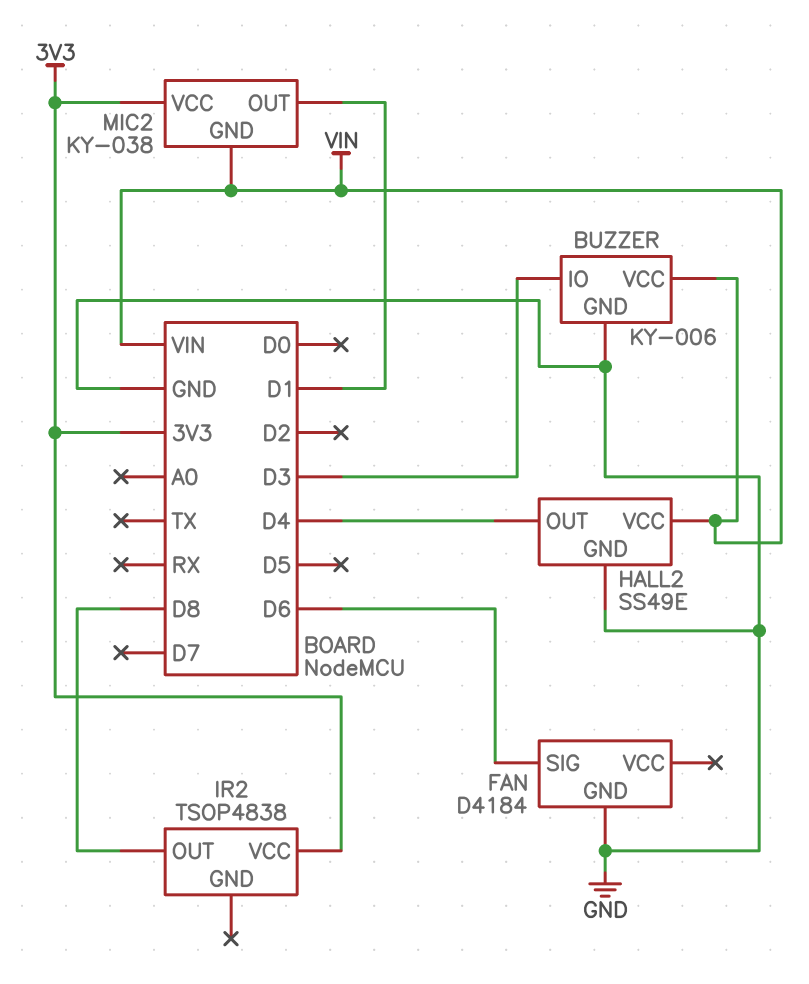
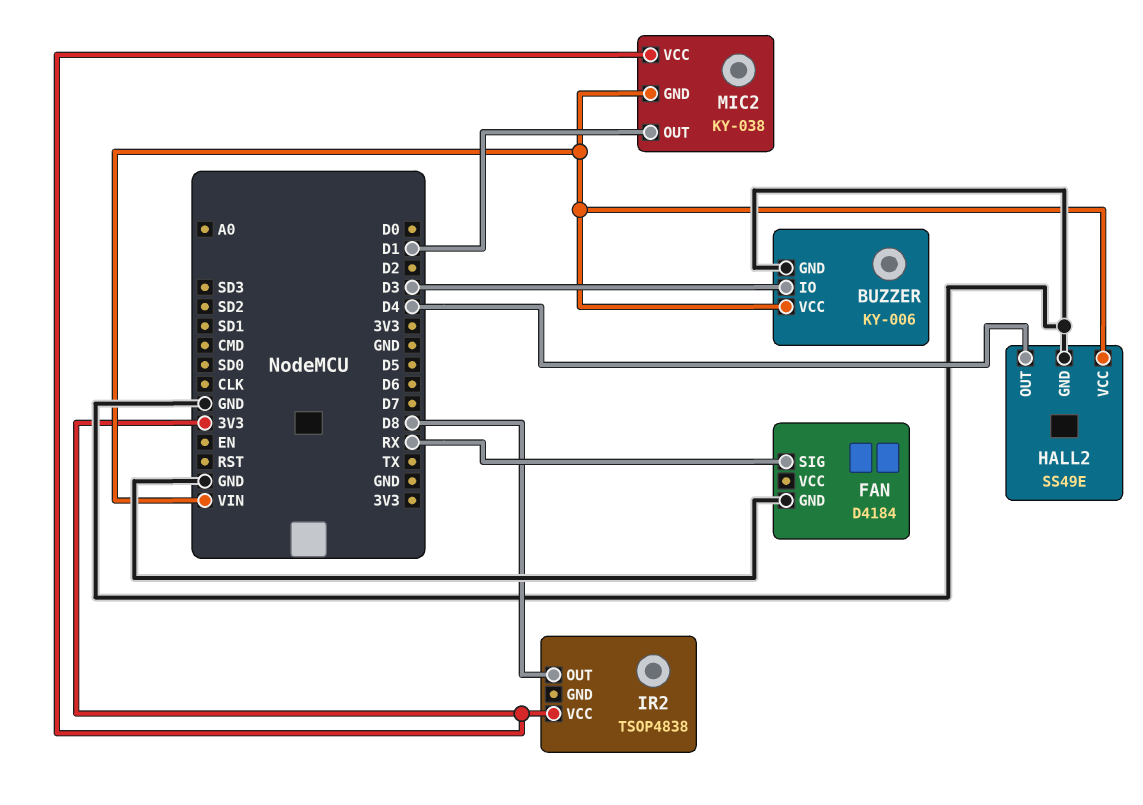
FAN pin SIG: D6 -> RX

